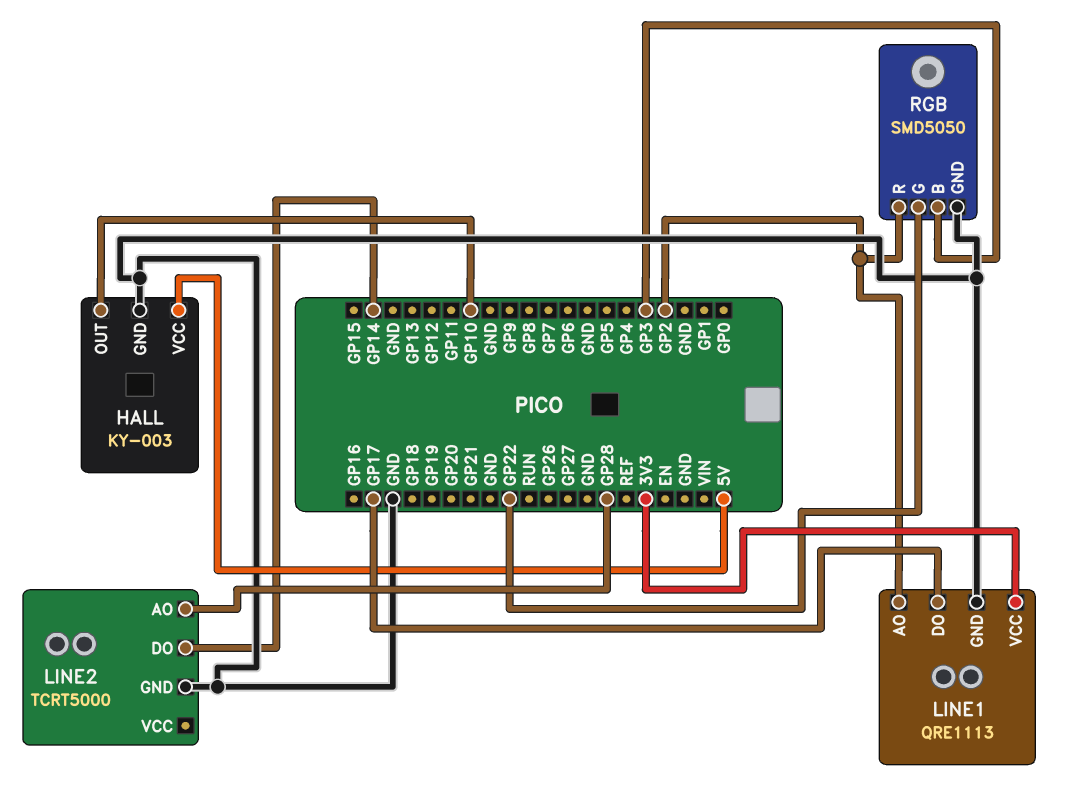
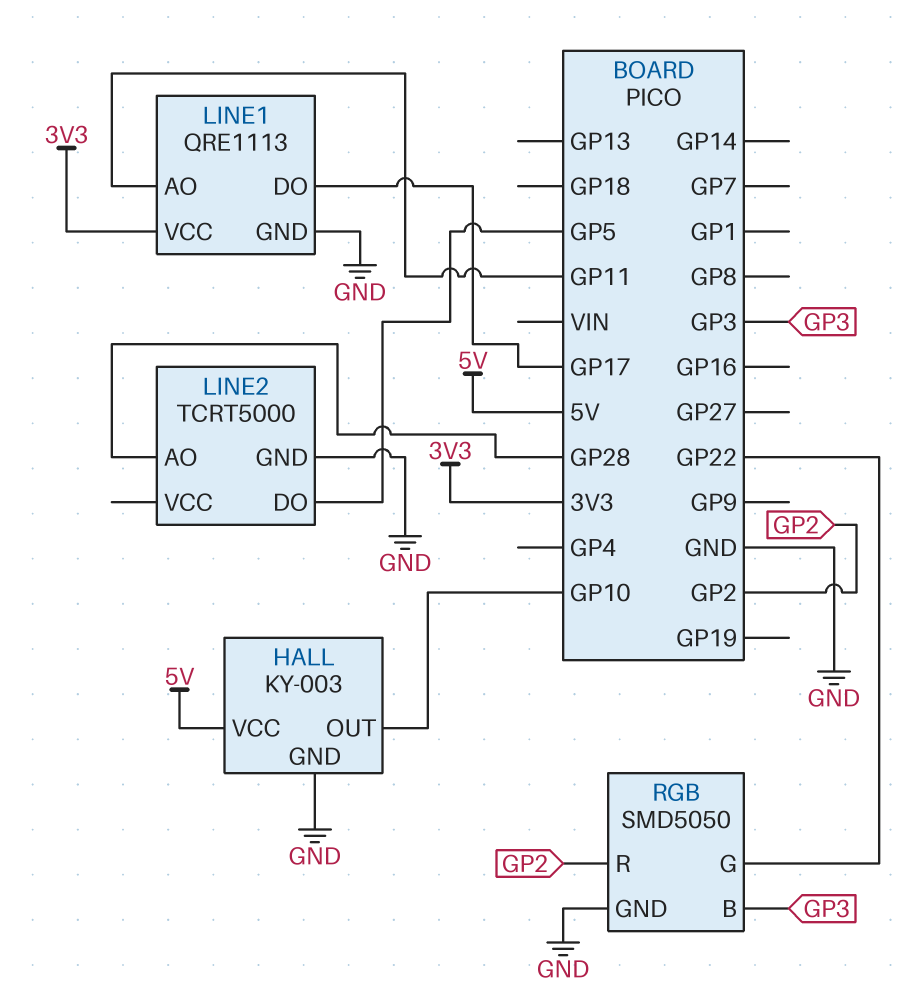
LINE1 pin AO: GP2 -> GP11
LINE2 pin DO: GP14 -> GP5

